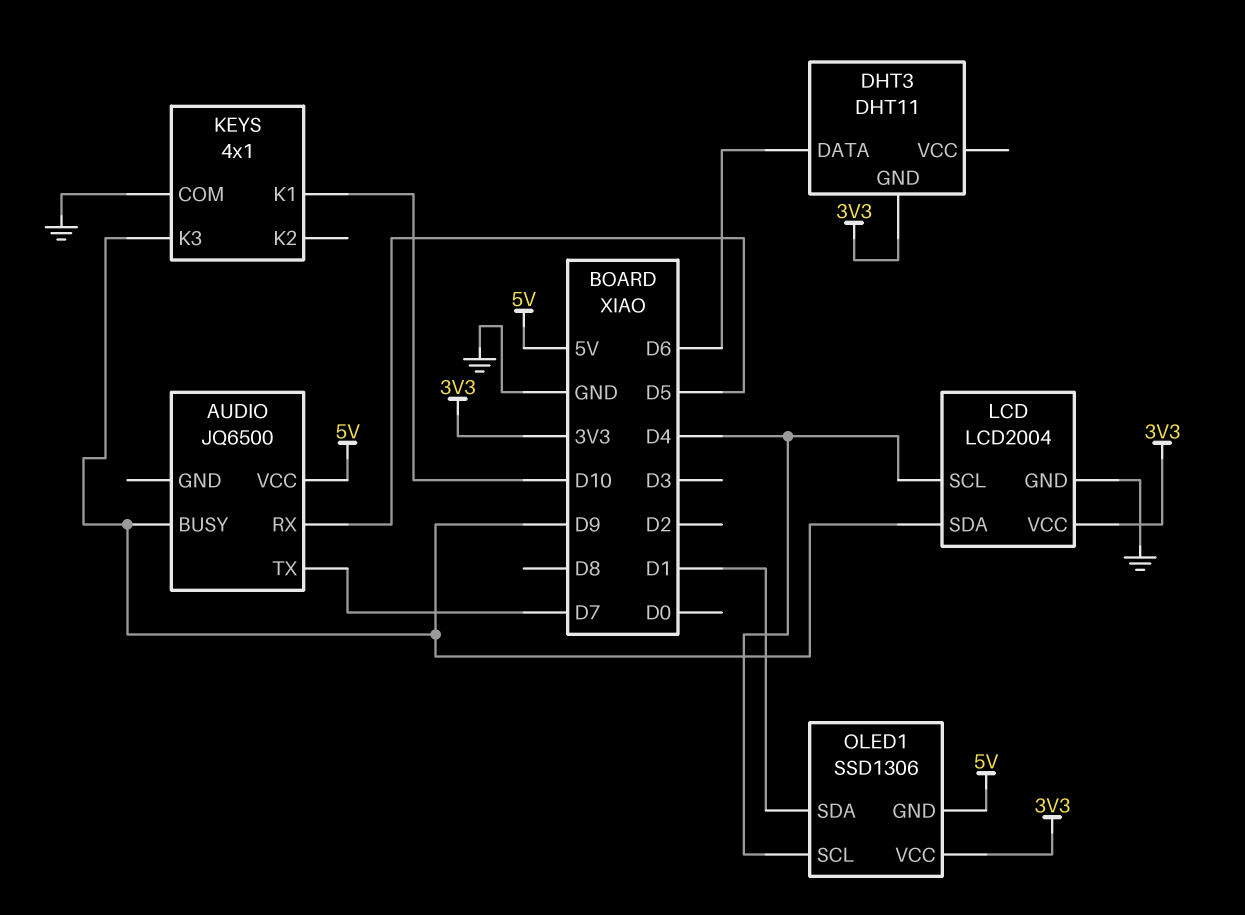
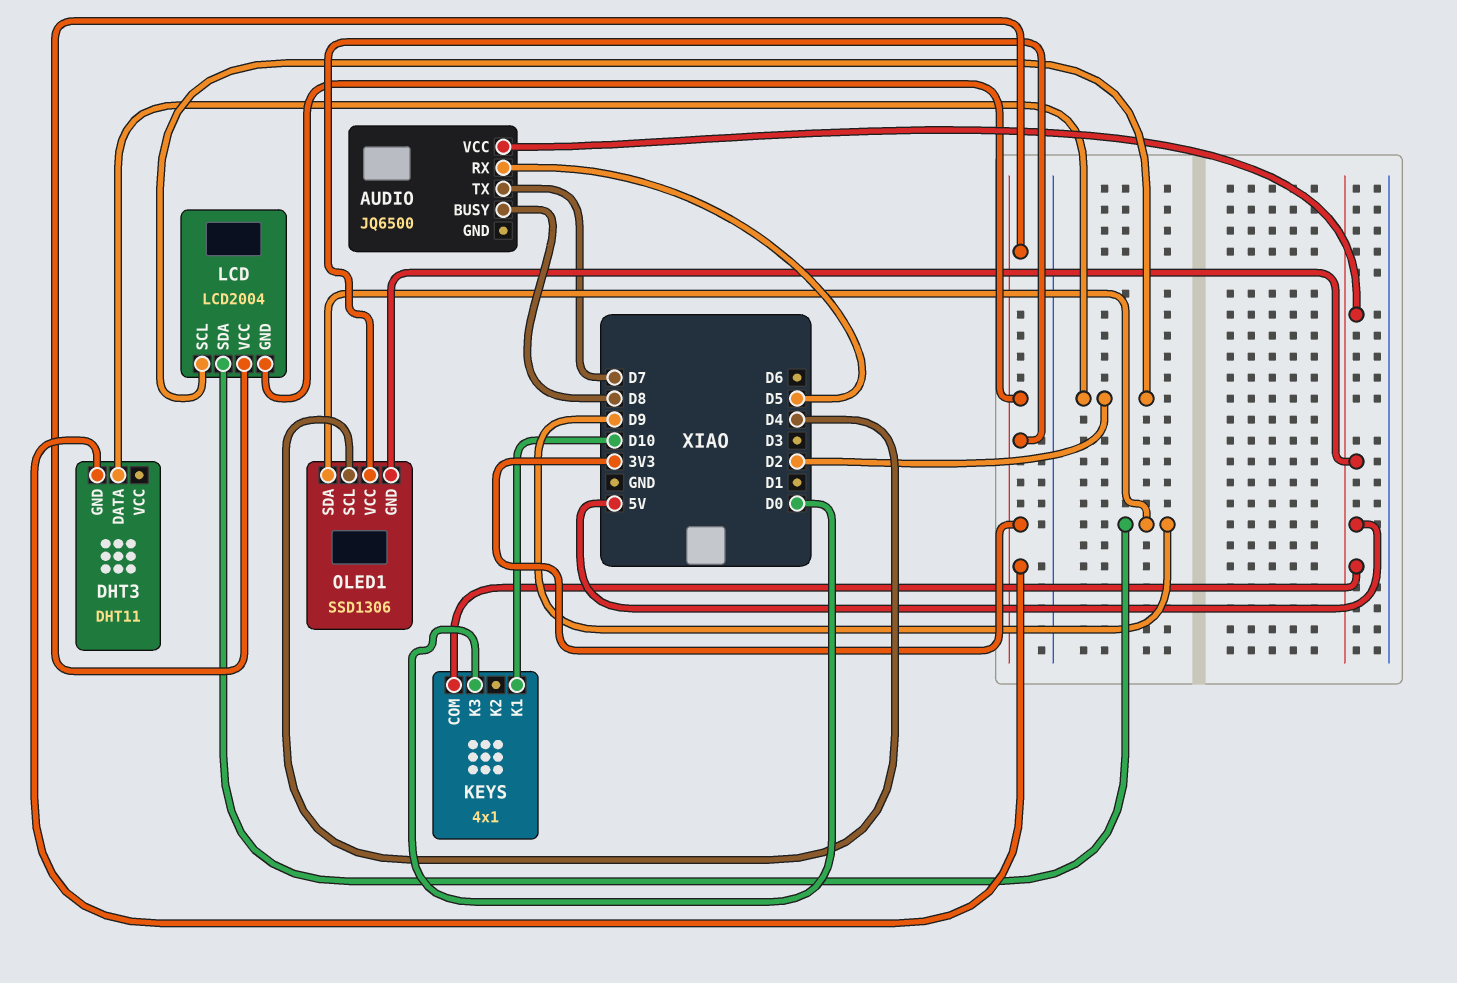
AUDIO pin BUSY: D9 -> D8
DHT3 pin DATA: D6 -> D2
KEYS pin COM: GND -> 5V
KEYS pin K3: D9 -> D0
LCD pin GND: GND -> 3V3
LCD pin SCL: D4 -> D2
OLED1 pin SDA: D1 -> D9

